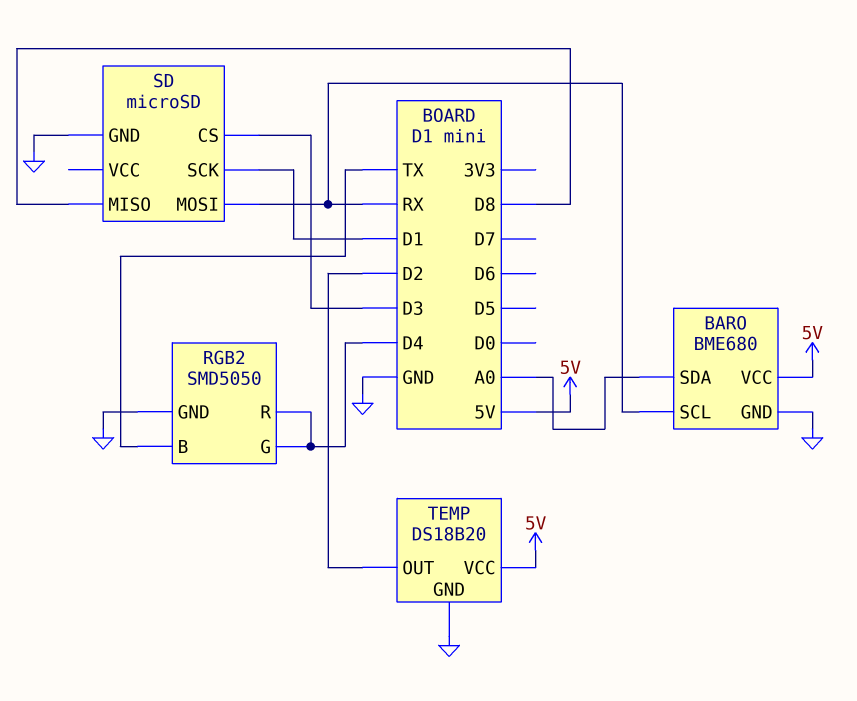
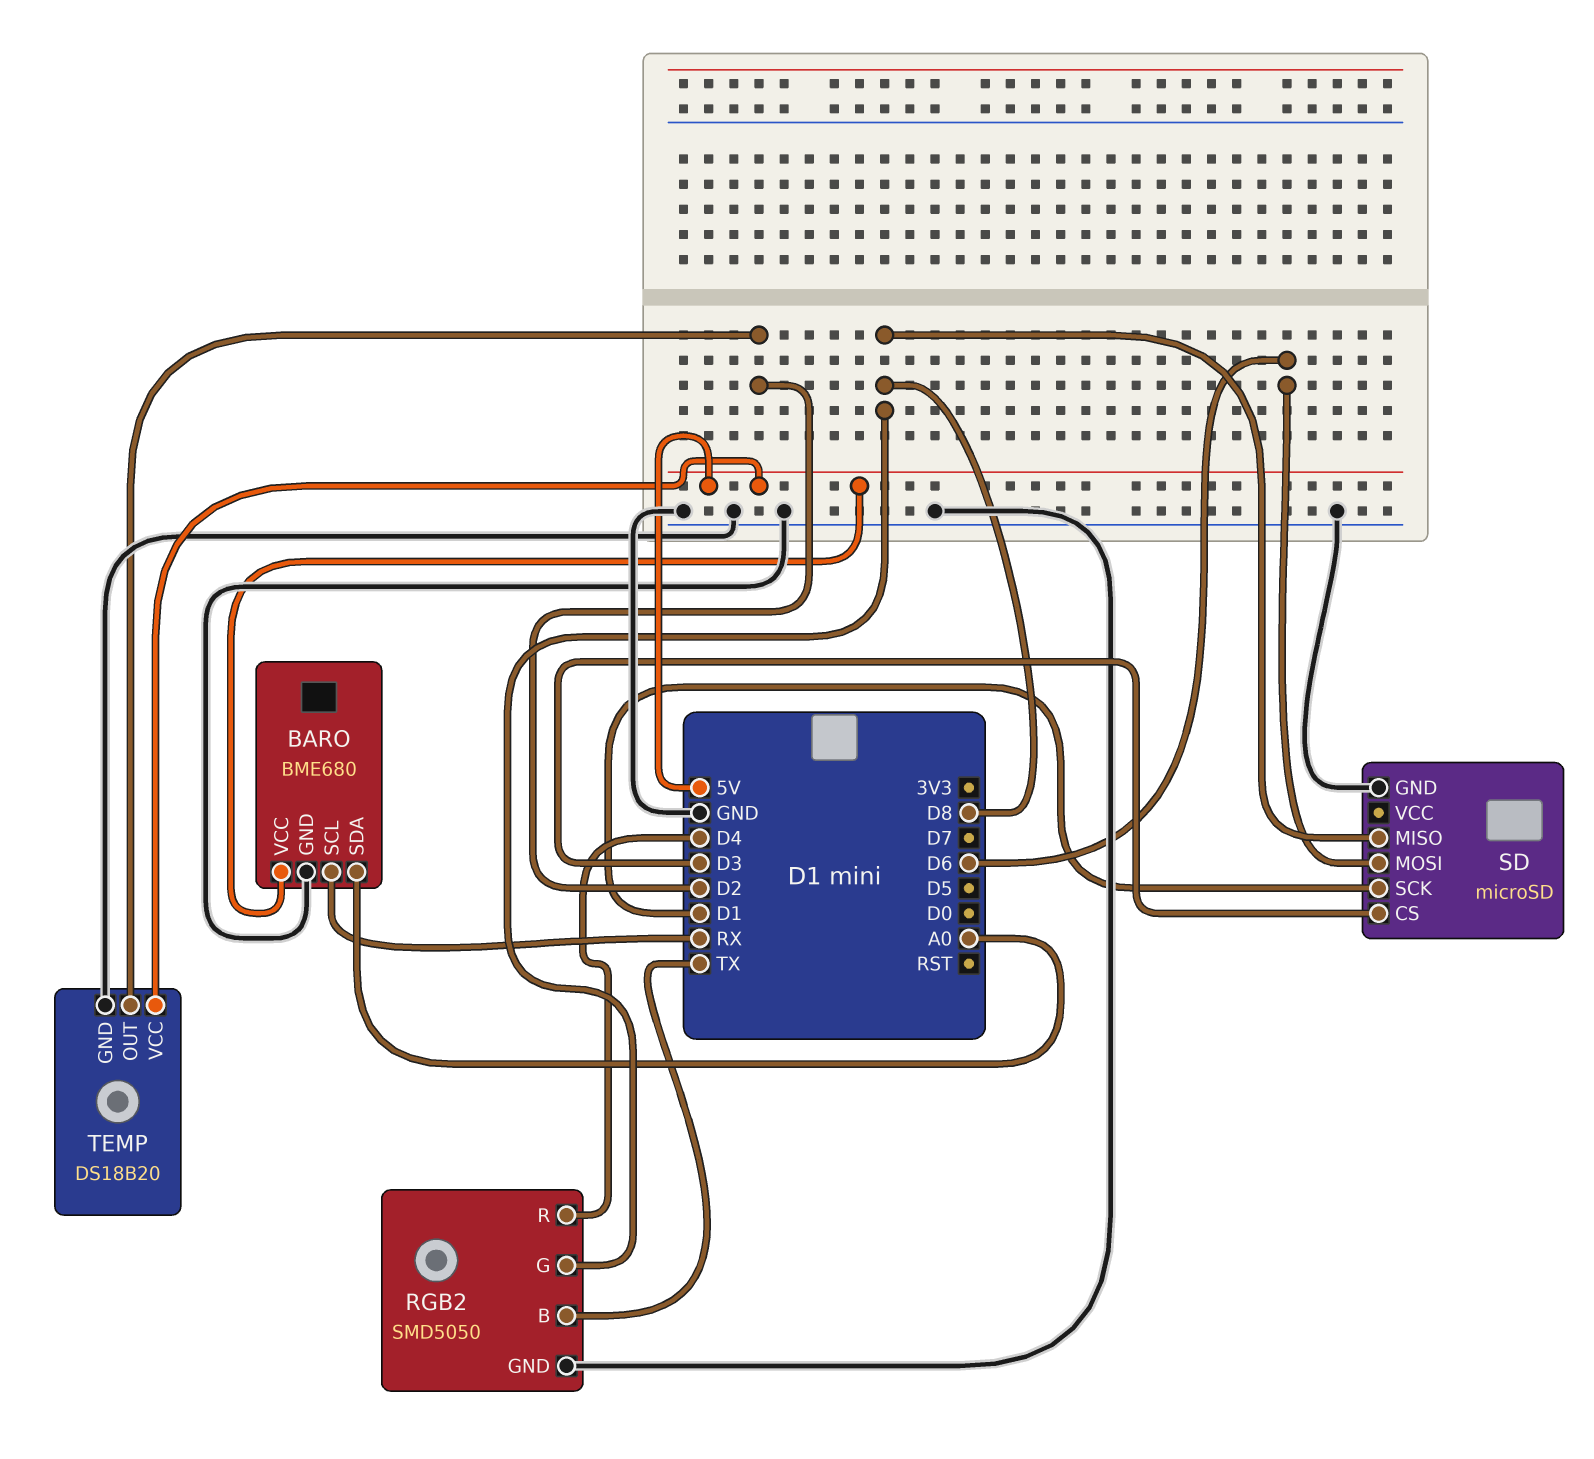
RGB2 pin G: D4 -> D8
SD pin MOSI: RX -> D6

